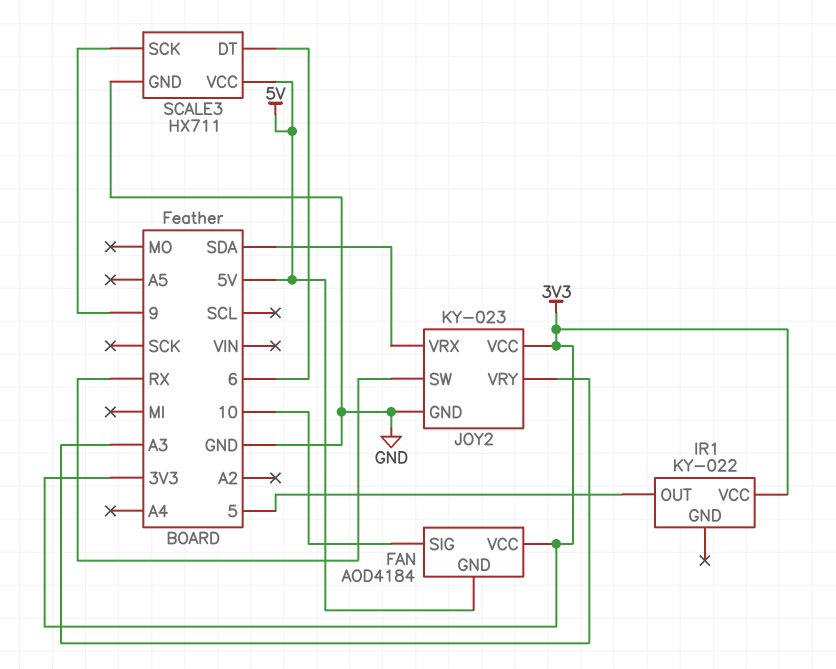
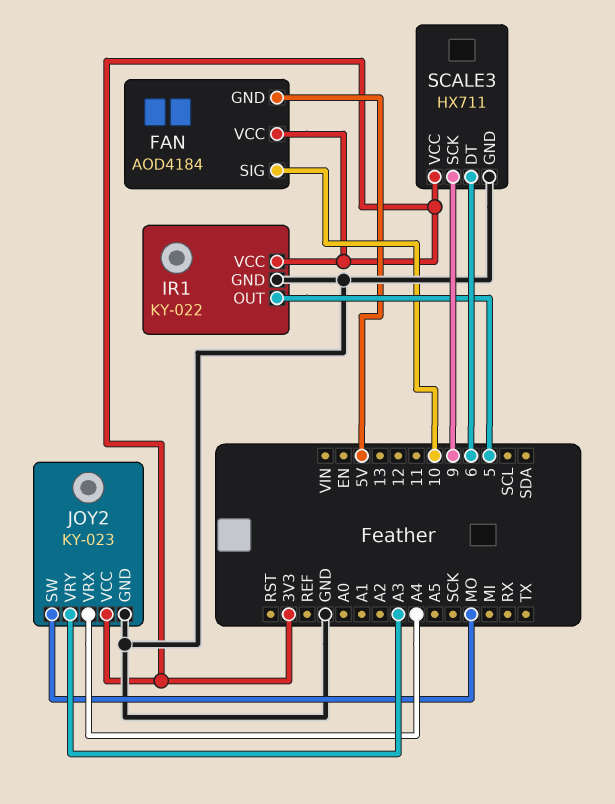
IR1 pin GND: none -> GND
JOY2 pin SW: RX -> MO
JOY2 pin VRX: SDA -> A4
SCALE3 pin VCC: 5V -> 3V3

